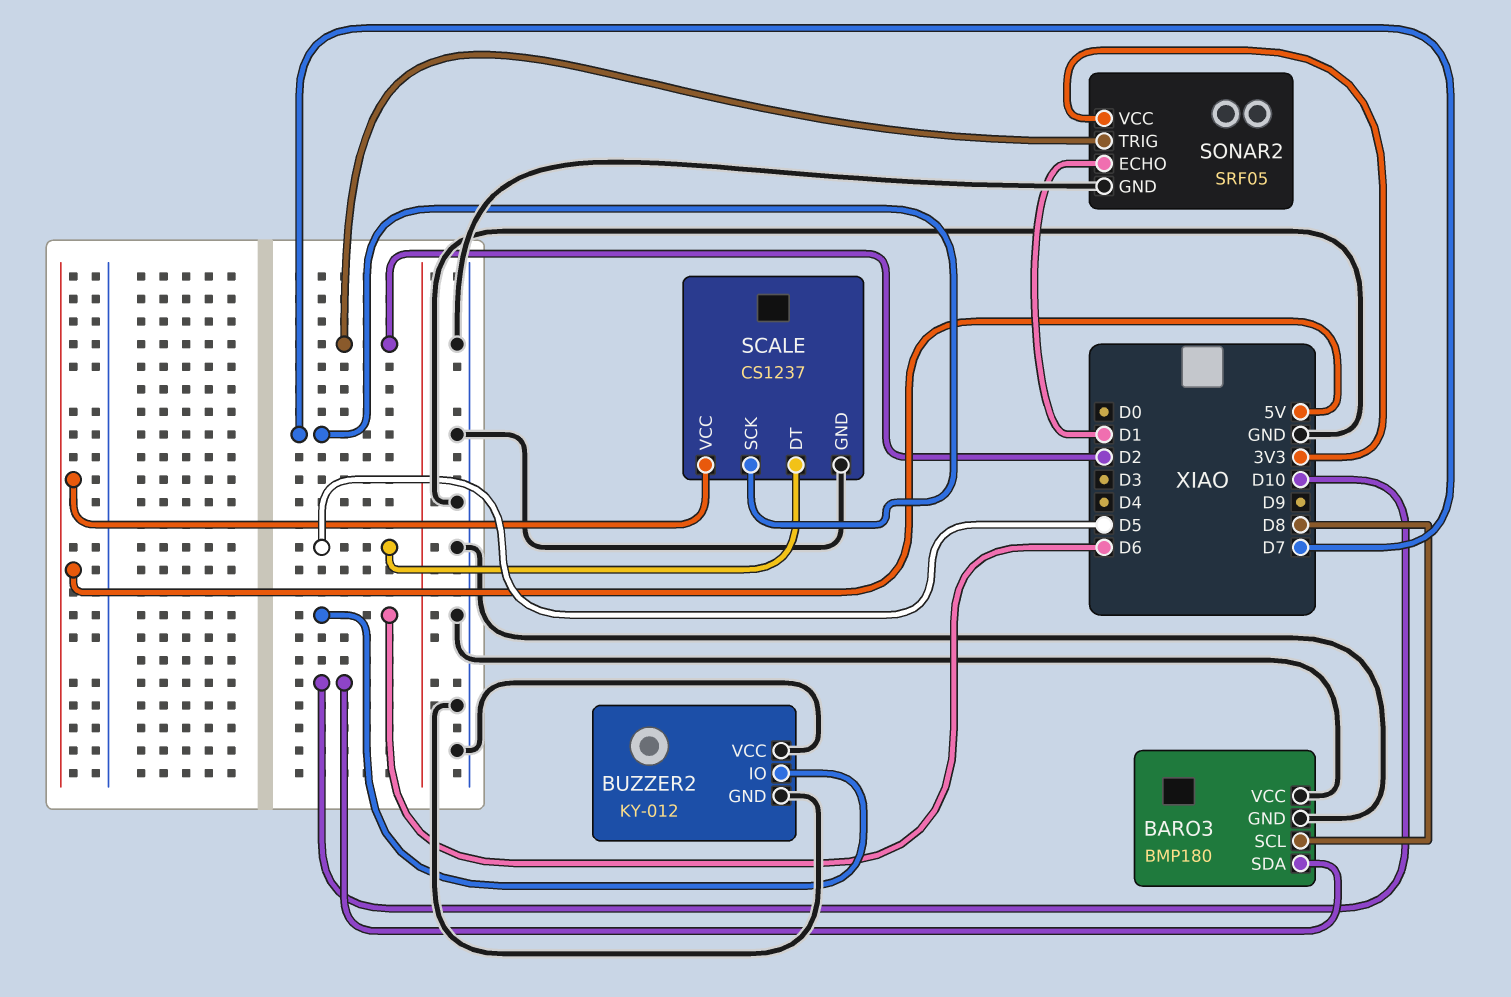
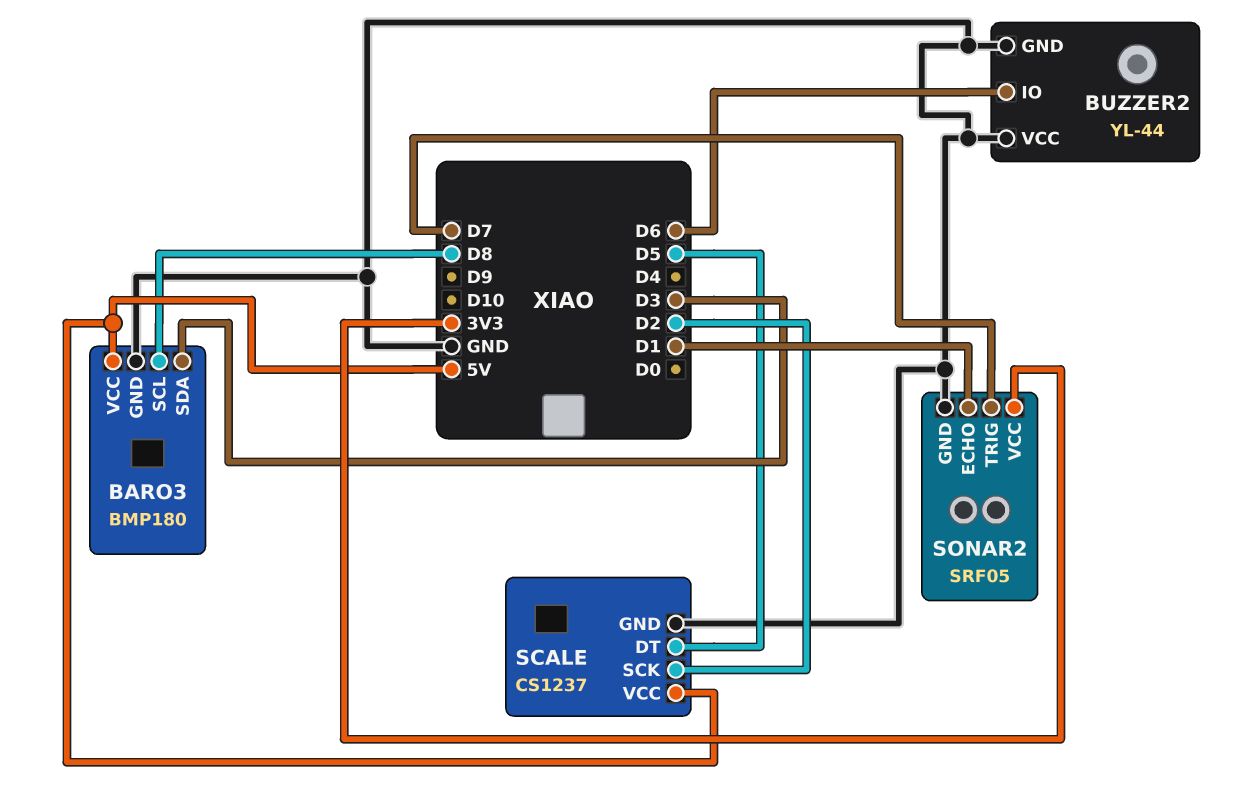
BARO3 pin SDA: D10 -> D3
BARO3 pin VCC: GND -> 5V
BUZZER2: KY-012 -> YL-44
SCALE pin SCK: D7 -> D2
SONAR2 pin TRIG: D2 -> D7

